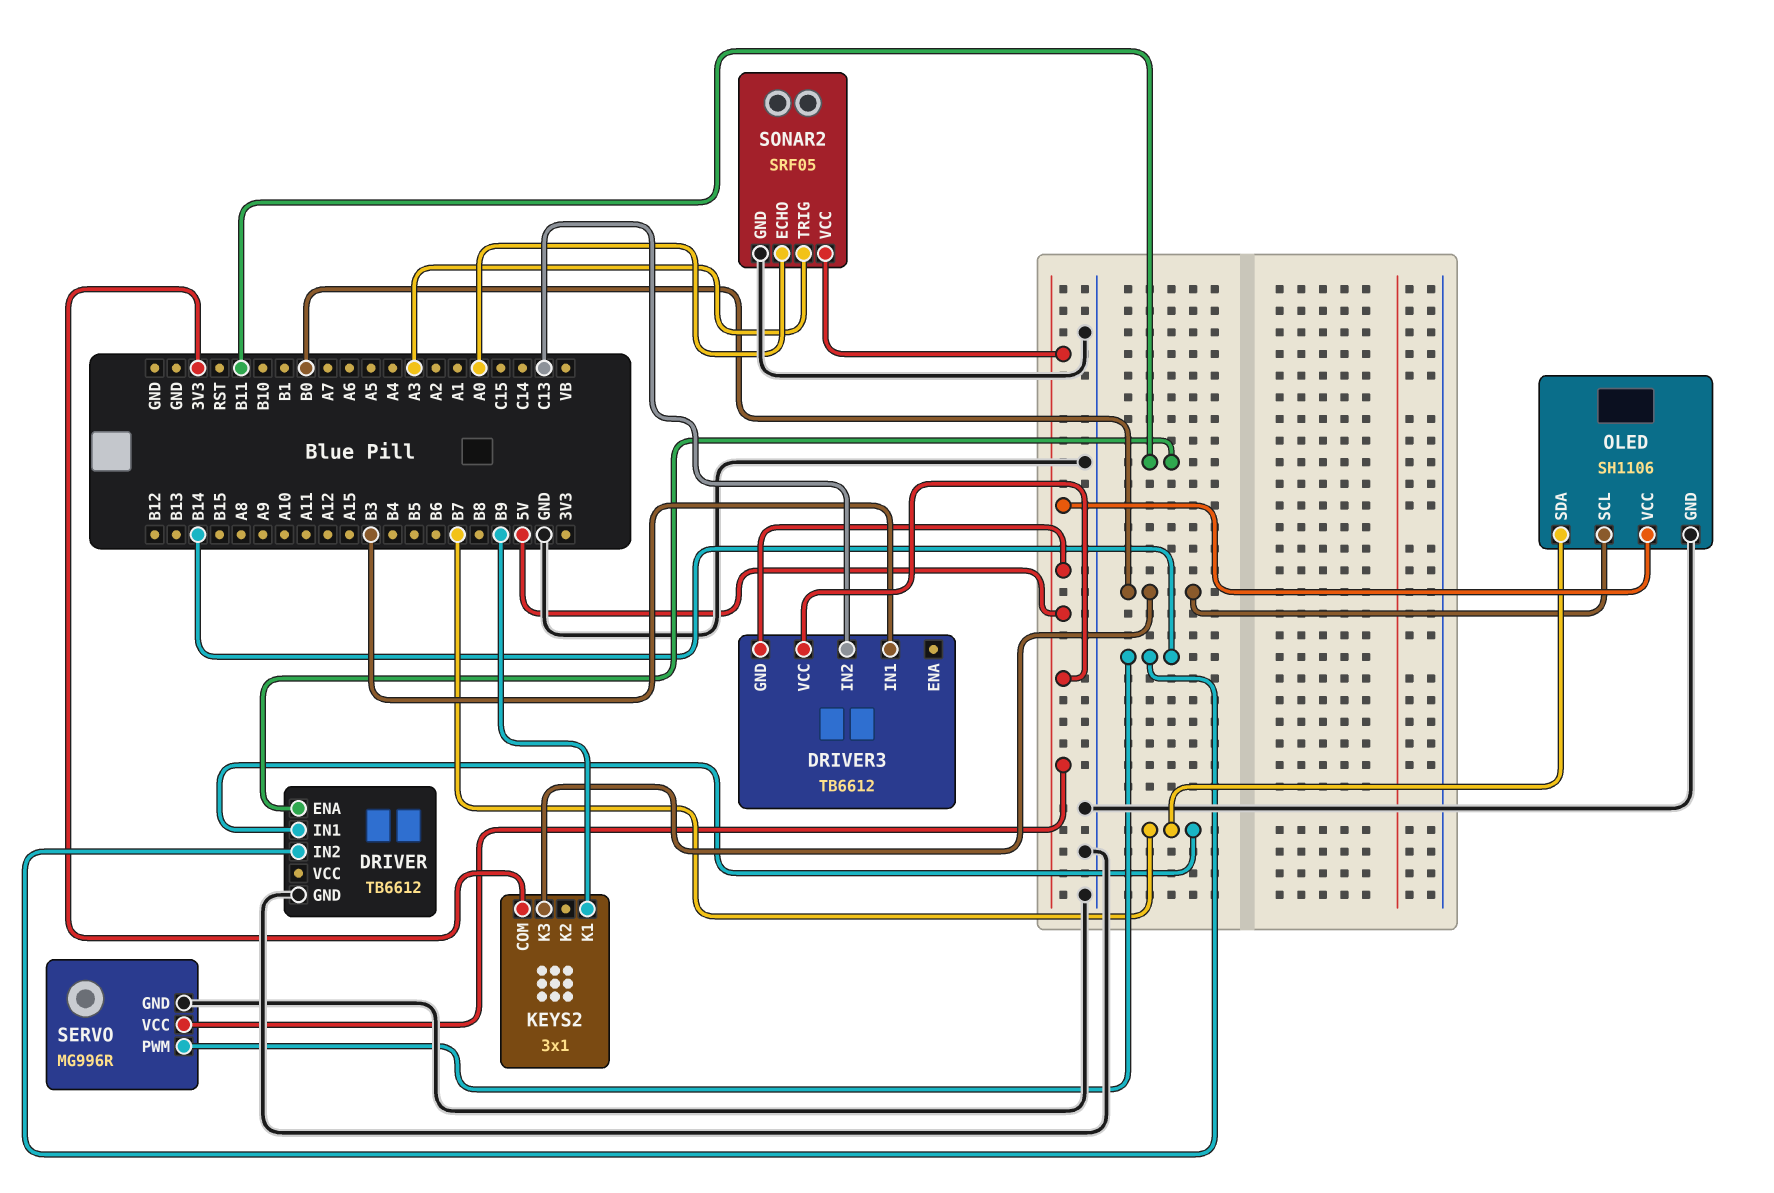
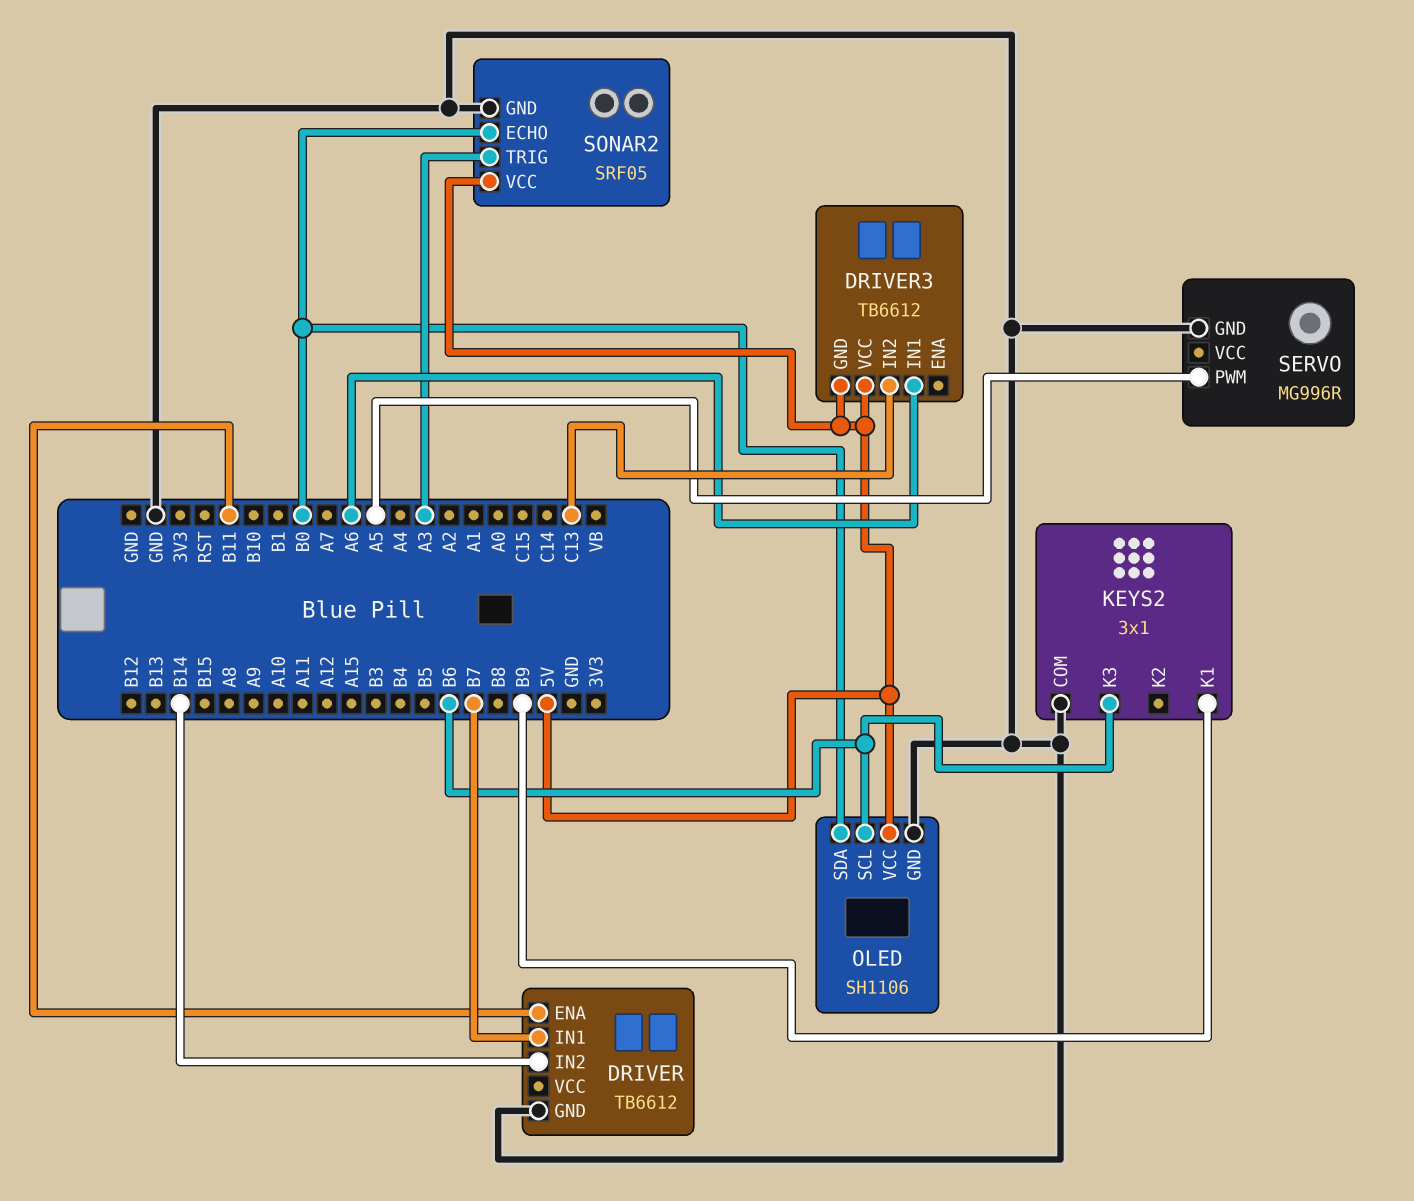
DRIVER3 pin IN1: B3 -> A6
KEYS2 pin COM: 3V3 -> GND
KEYS2 pin K3: B0 -> B6
OLED pin SCL: B0 -> B6
OLED pin SDA: B7 -> B0
SERVO pin PWM: B14 -> A5
SERVO pin VCC: 5V -> none
SONAR2 pin ECHO: A0 -> B0

